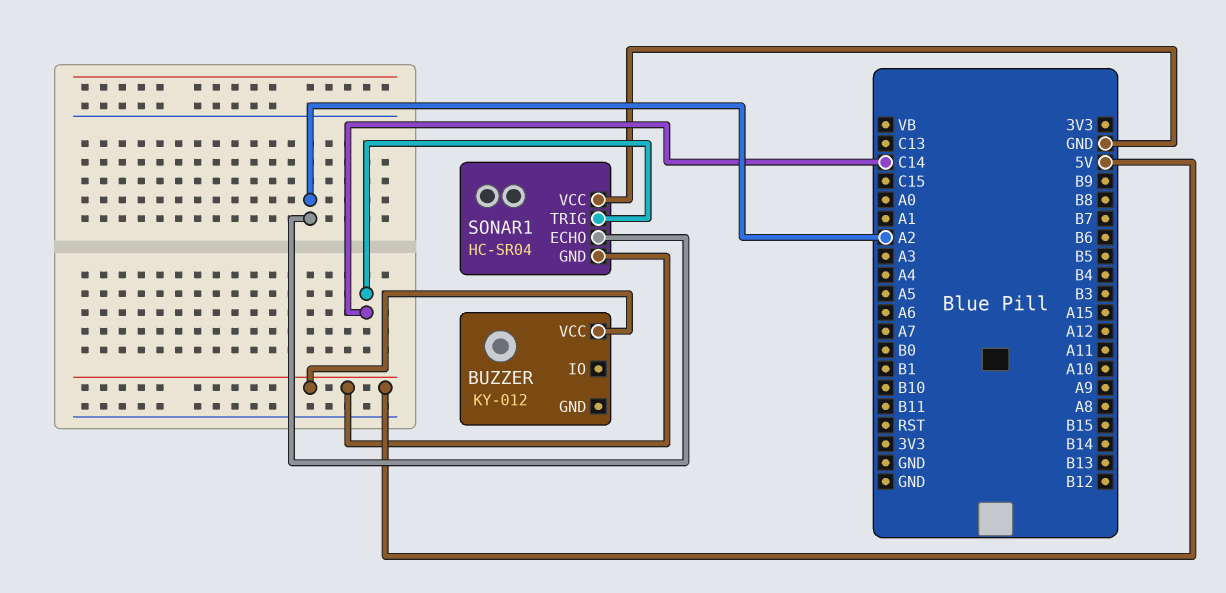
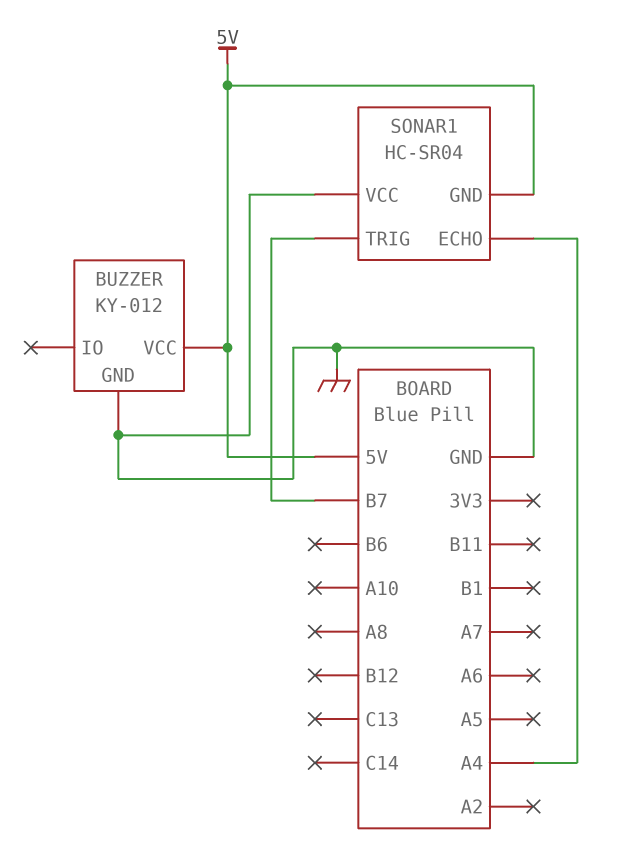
BUZZER pin GND: none -> GND
SONAR1 pin ECHO: A2 -> A4
SONAR1 pin TRIG: C14 -> B7

